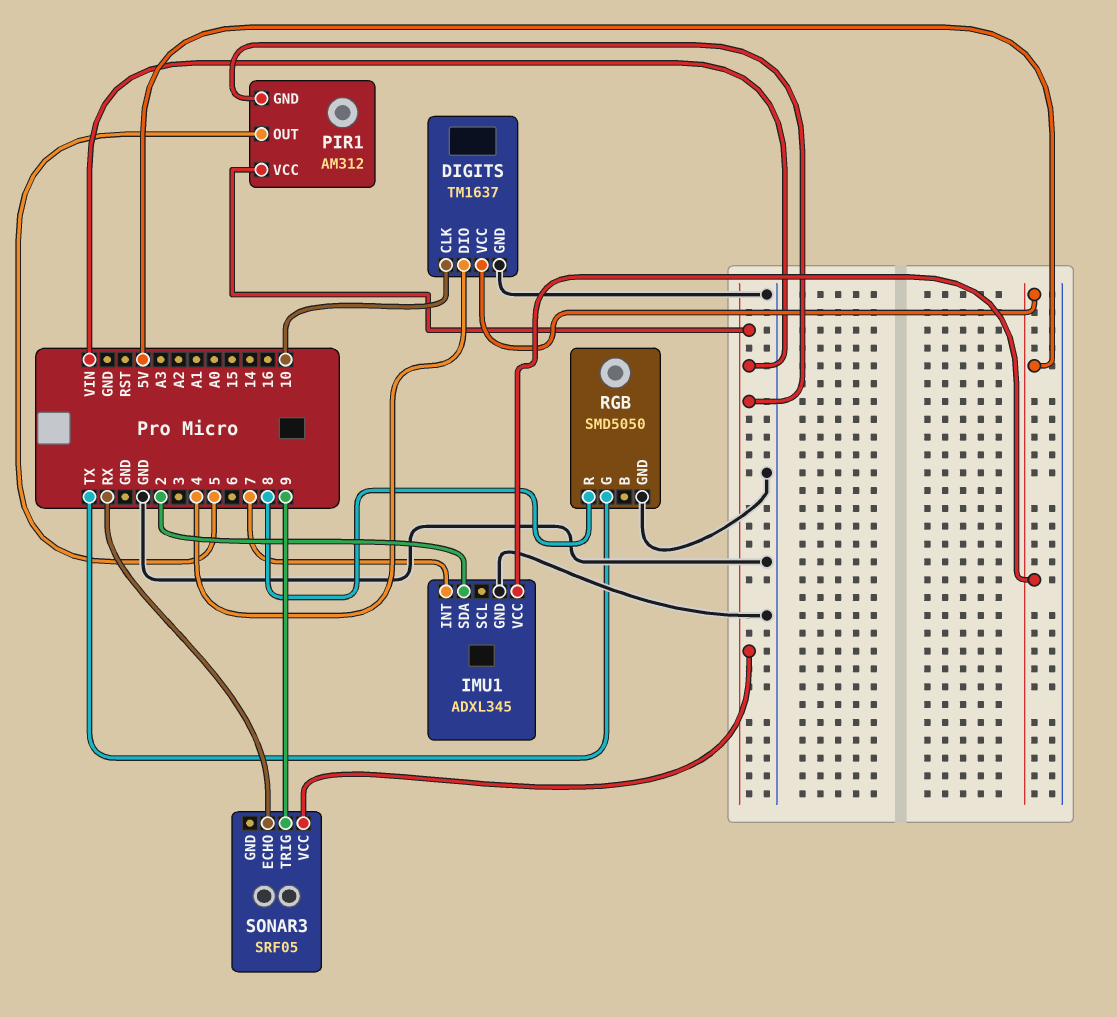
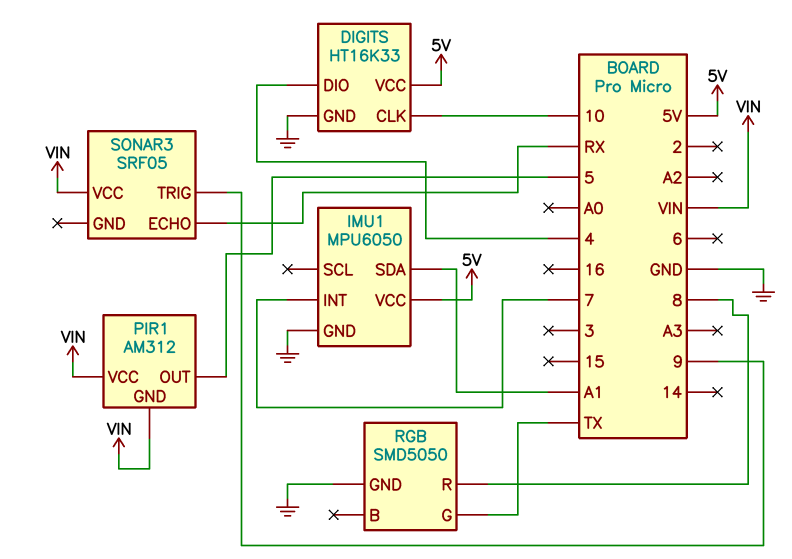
DIGITS: TM1637 -> HT16K33
IMU1: ADXL345 -> MPU6050
IMU1 pin SDA: 2 -> A1

